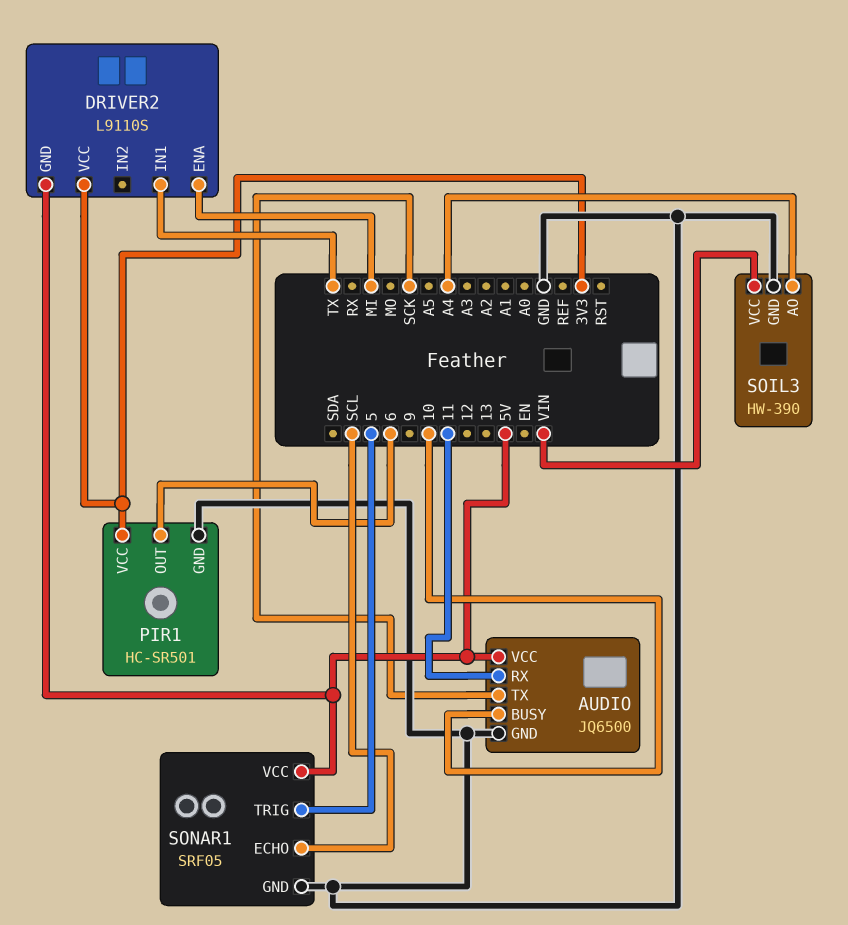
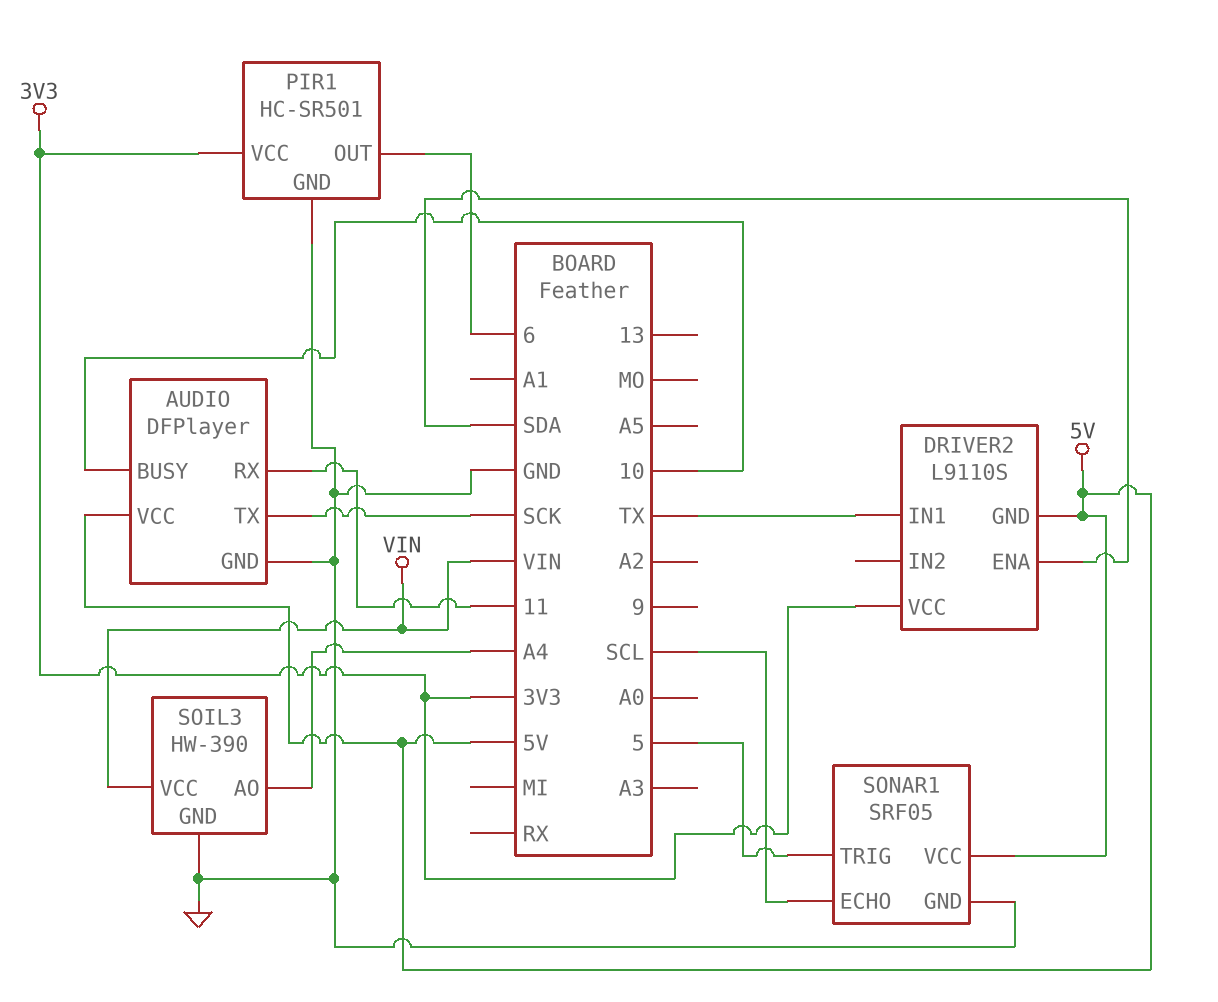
AUDIO: JQ6500 -> DFPlayer
DRIVER2 pin ENA: MI -> SDA

